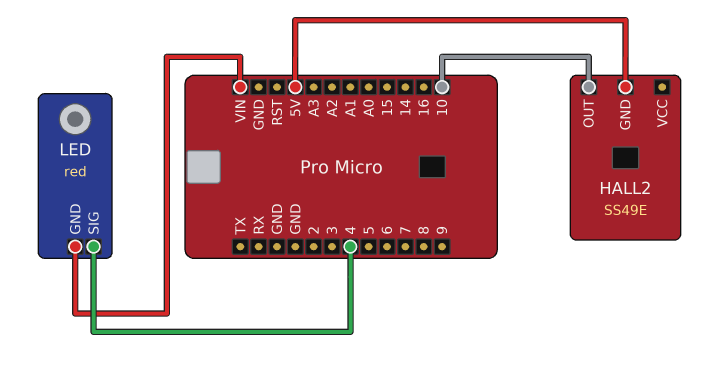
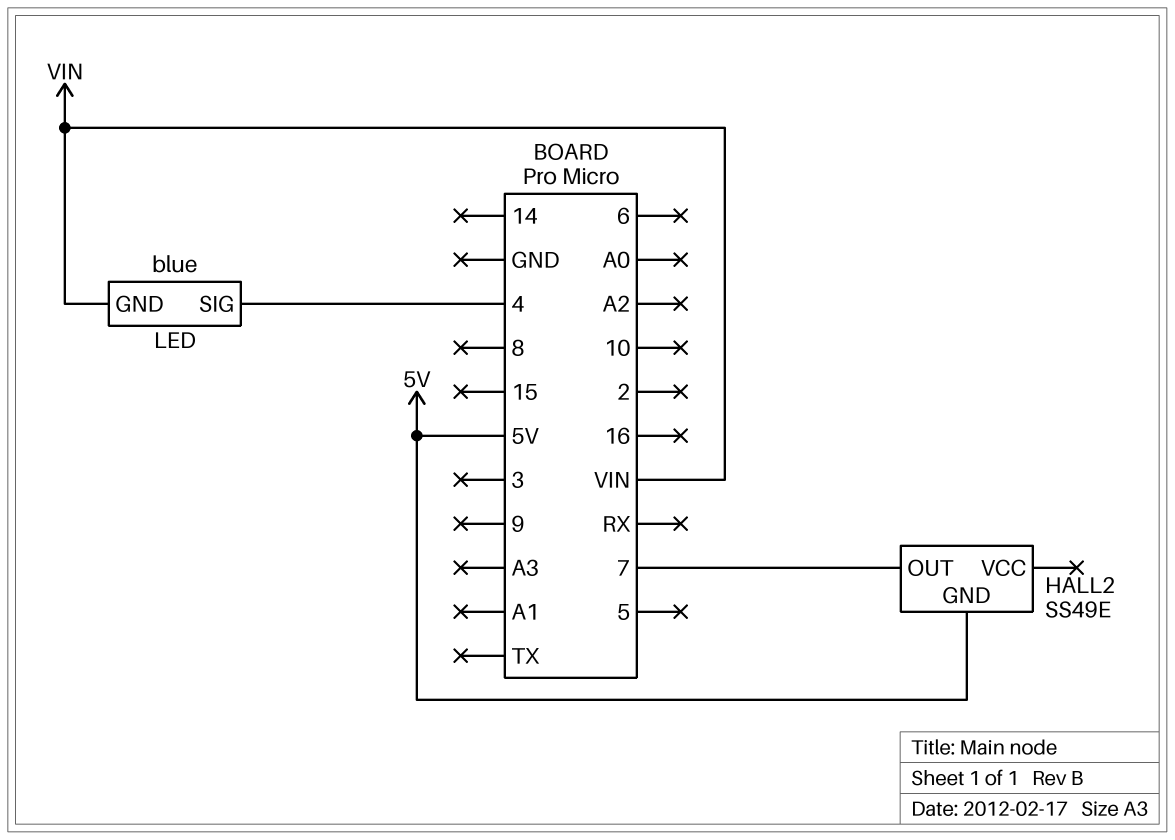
HALL2 pin OUT: 10 -> 7
LED: red -> blue

